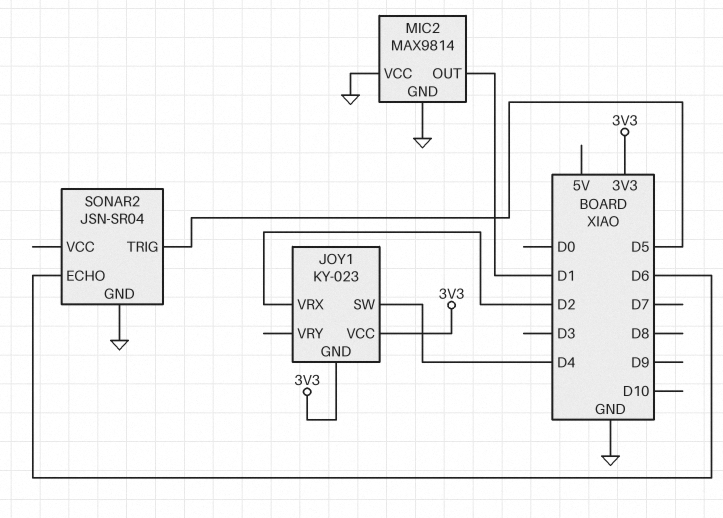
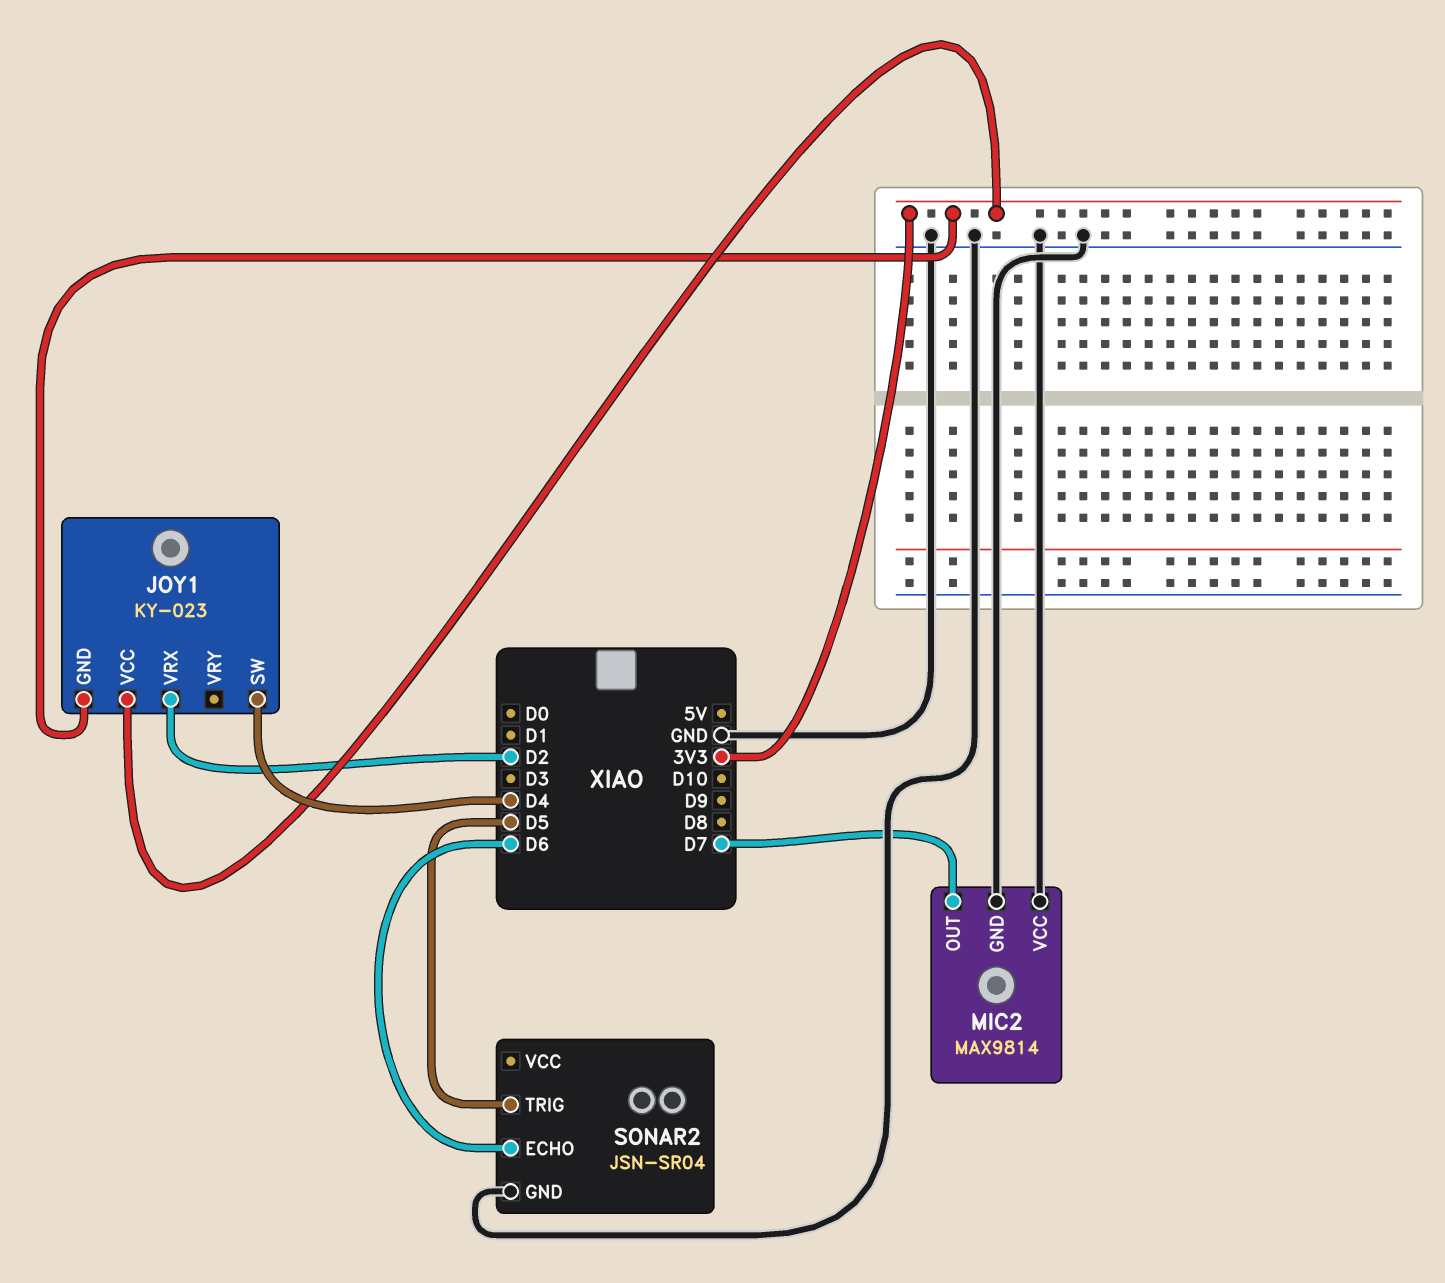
MIC2 pin OUT: D1 -> D7

